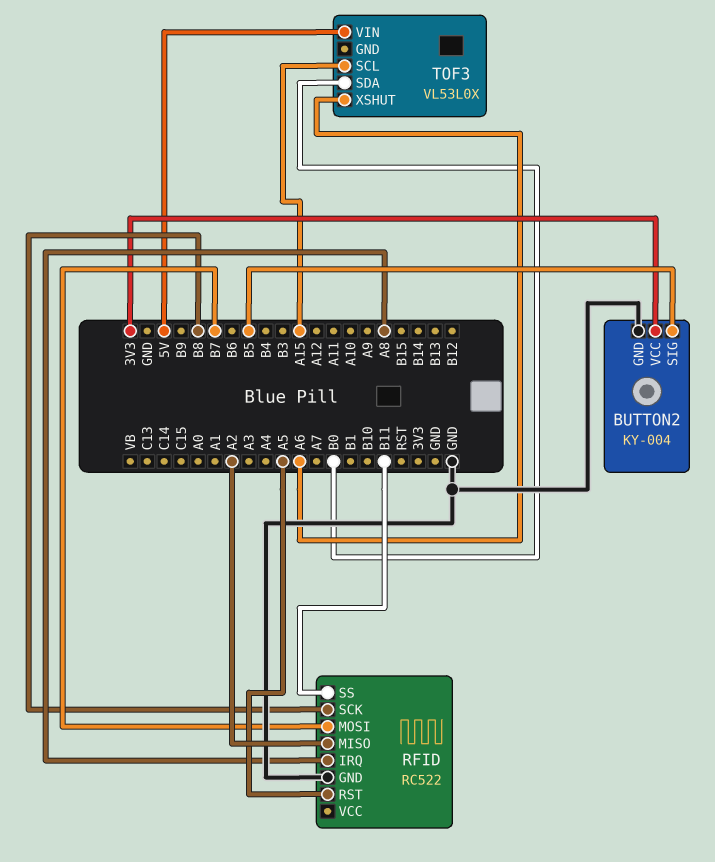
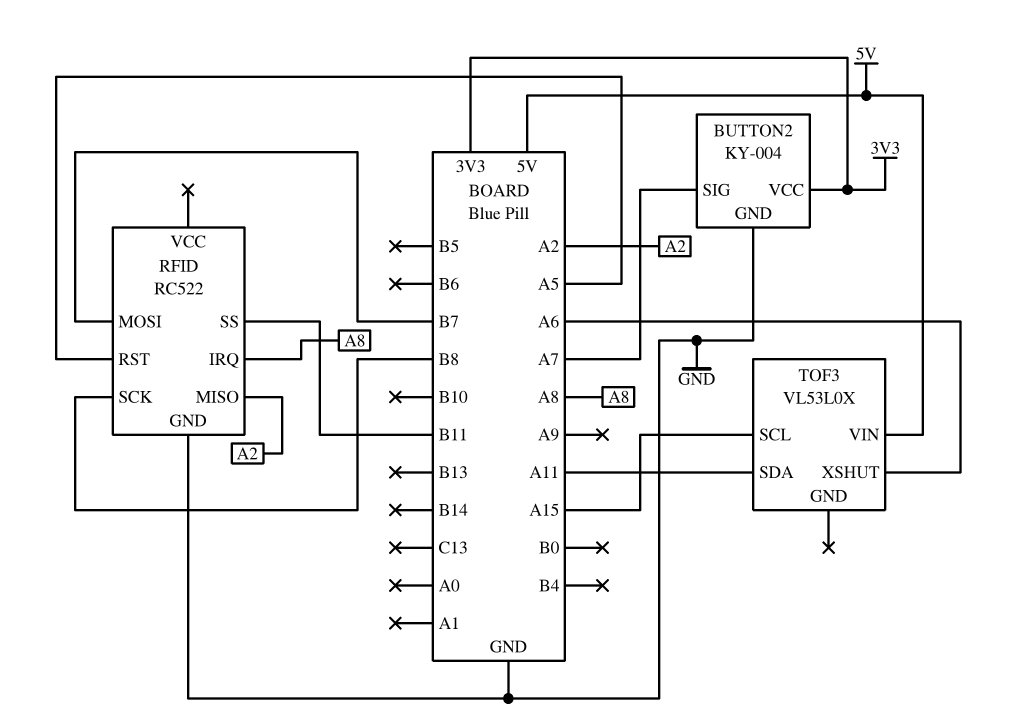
BUTTON2 pin SIG: B5 -> A7
TOF3 pin SDA: B0 -> A11

